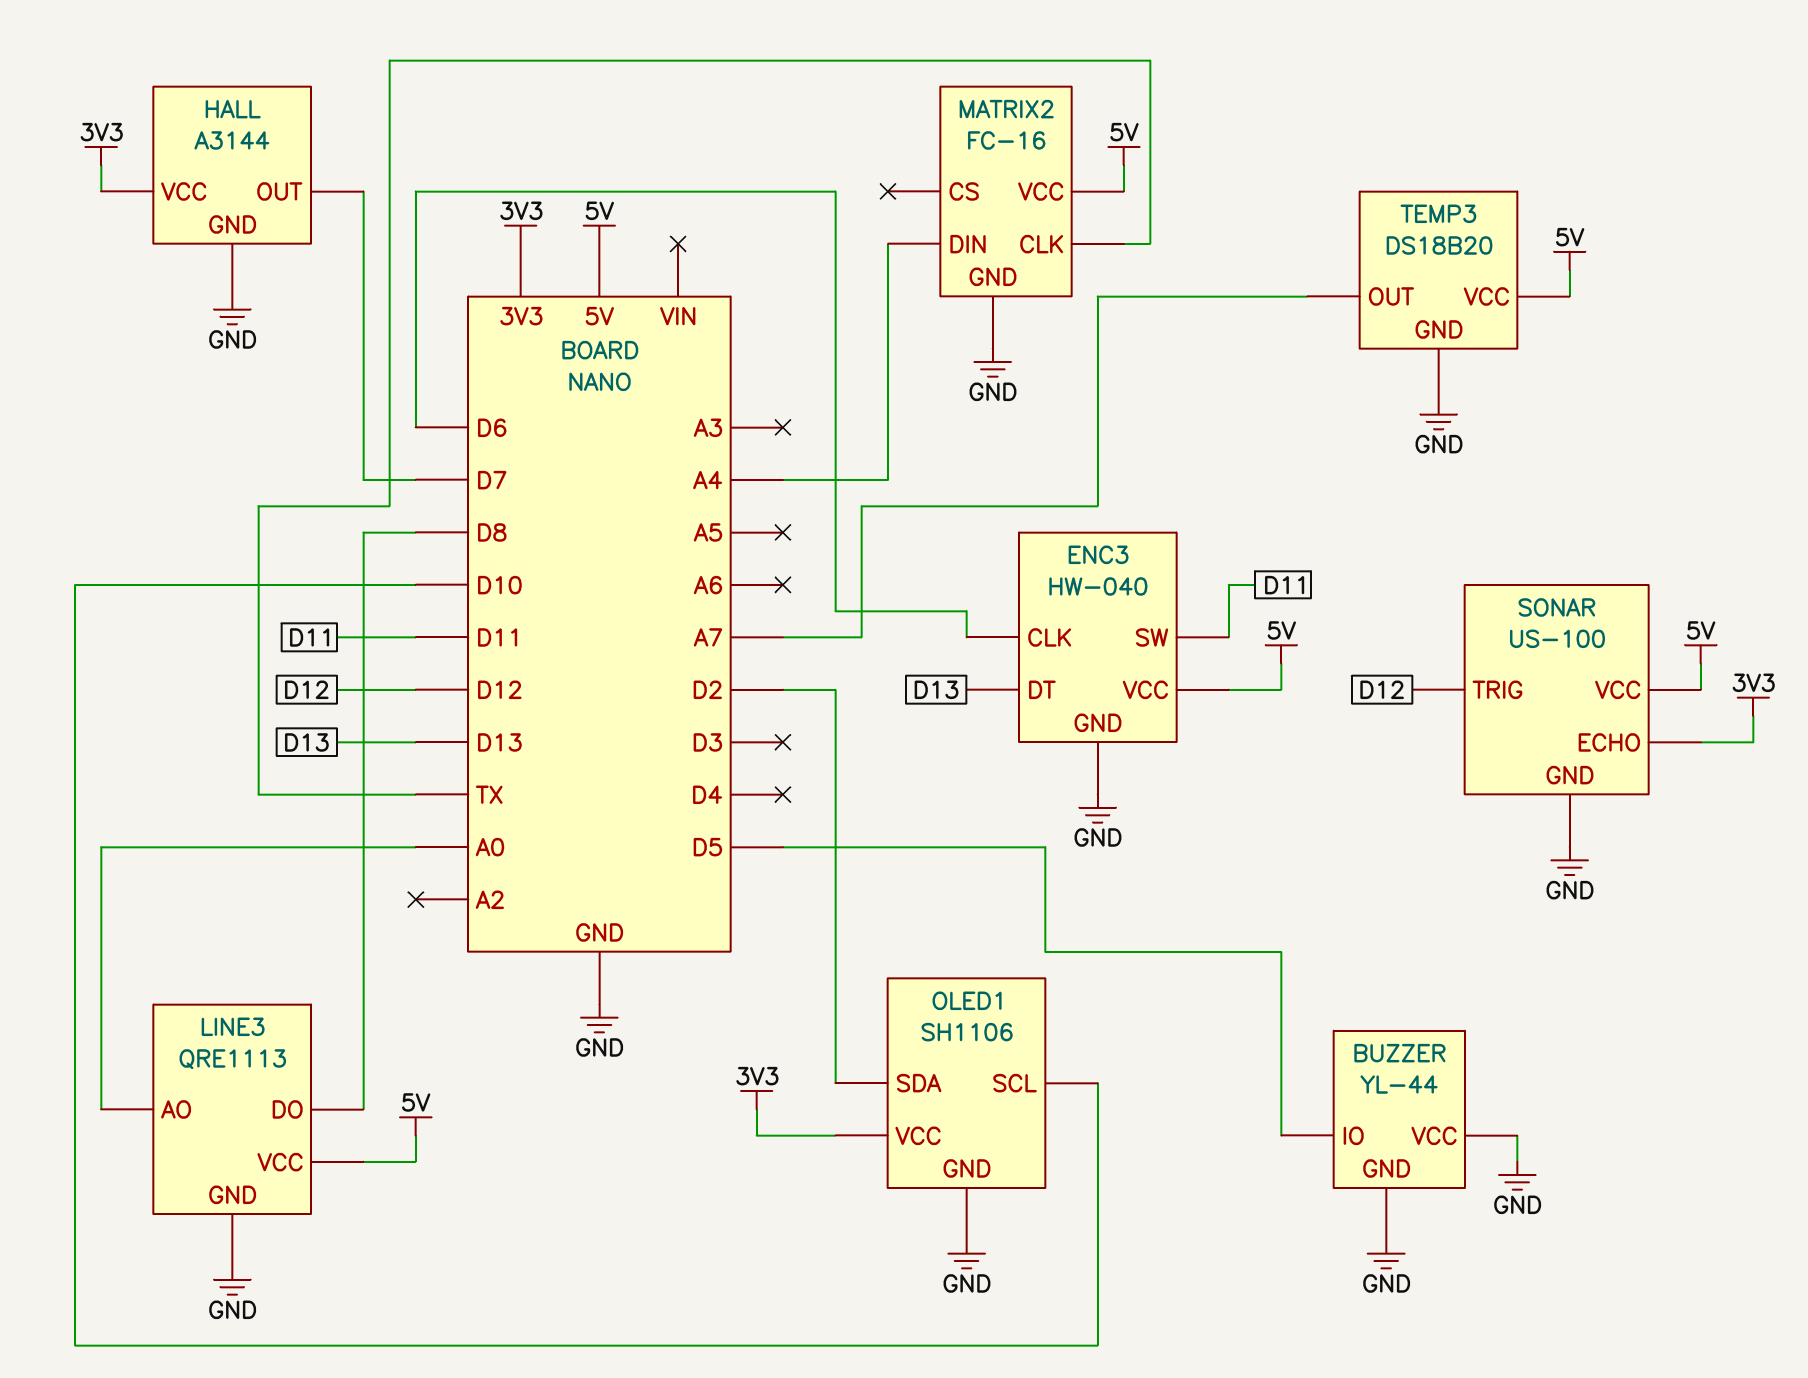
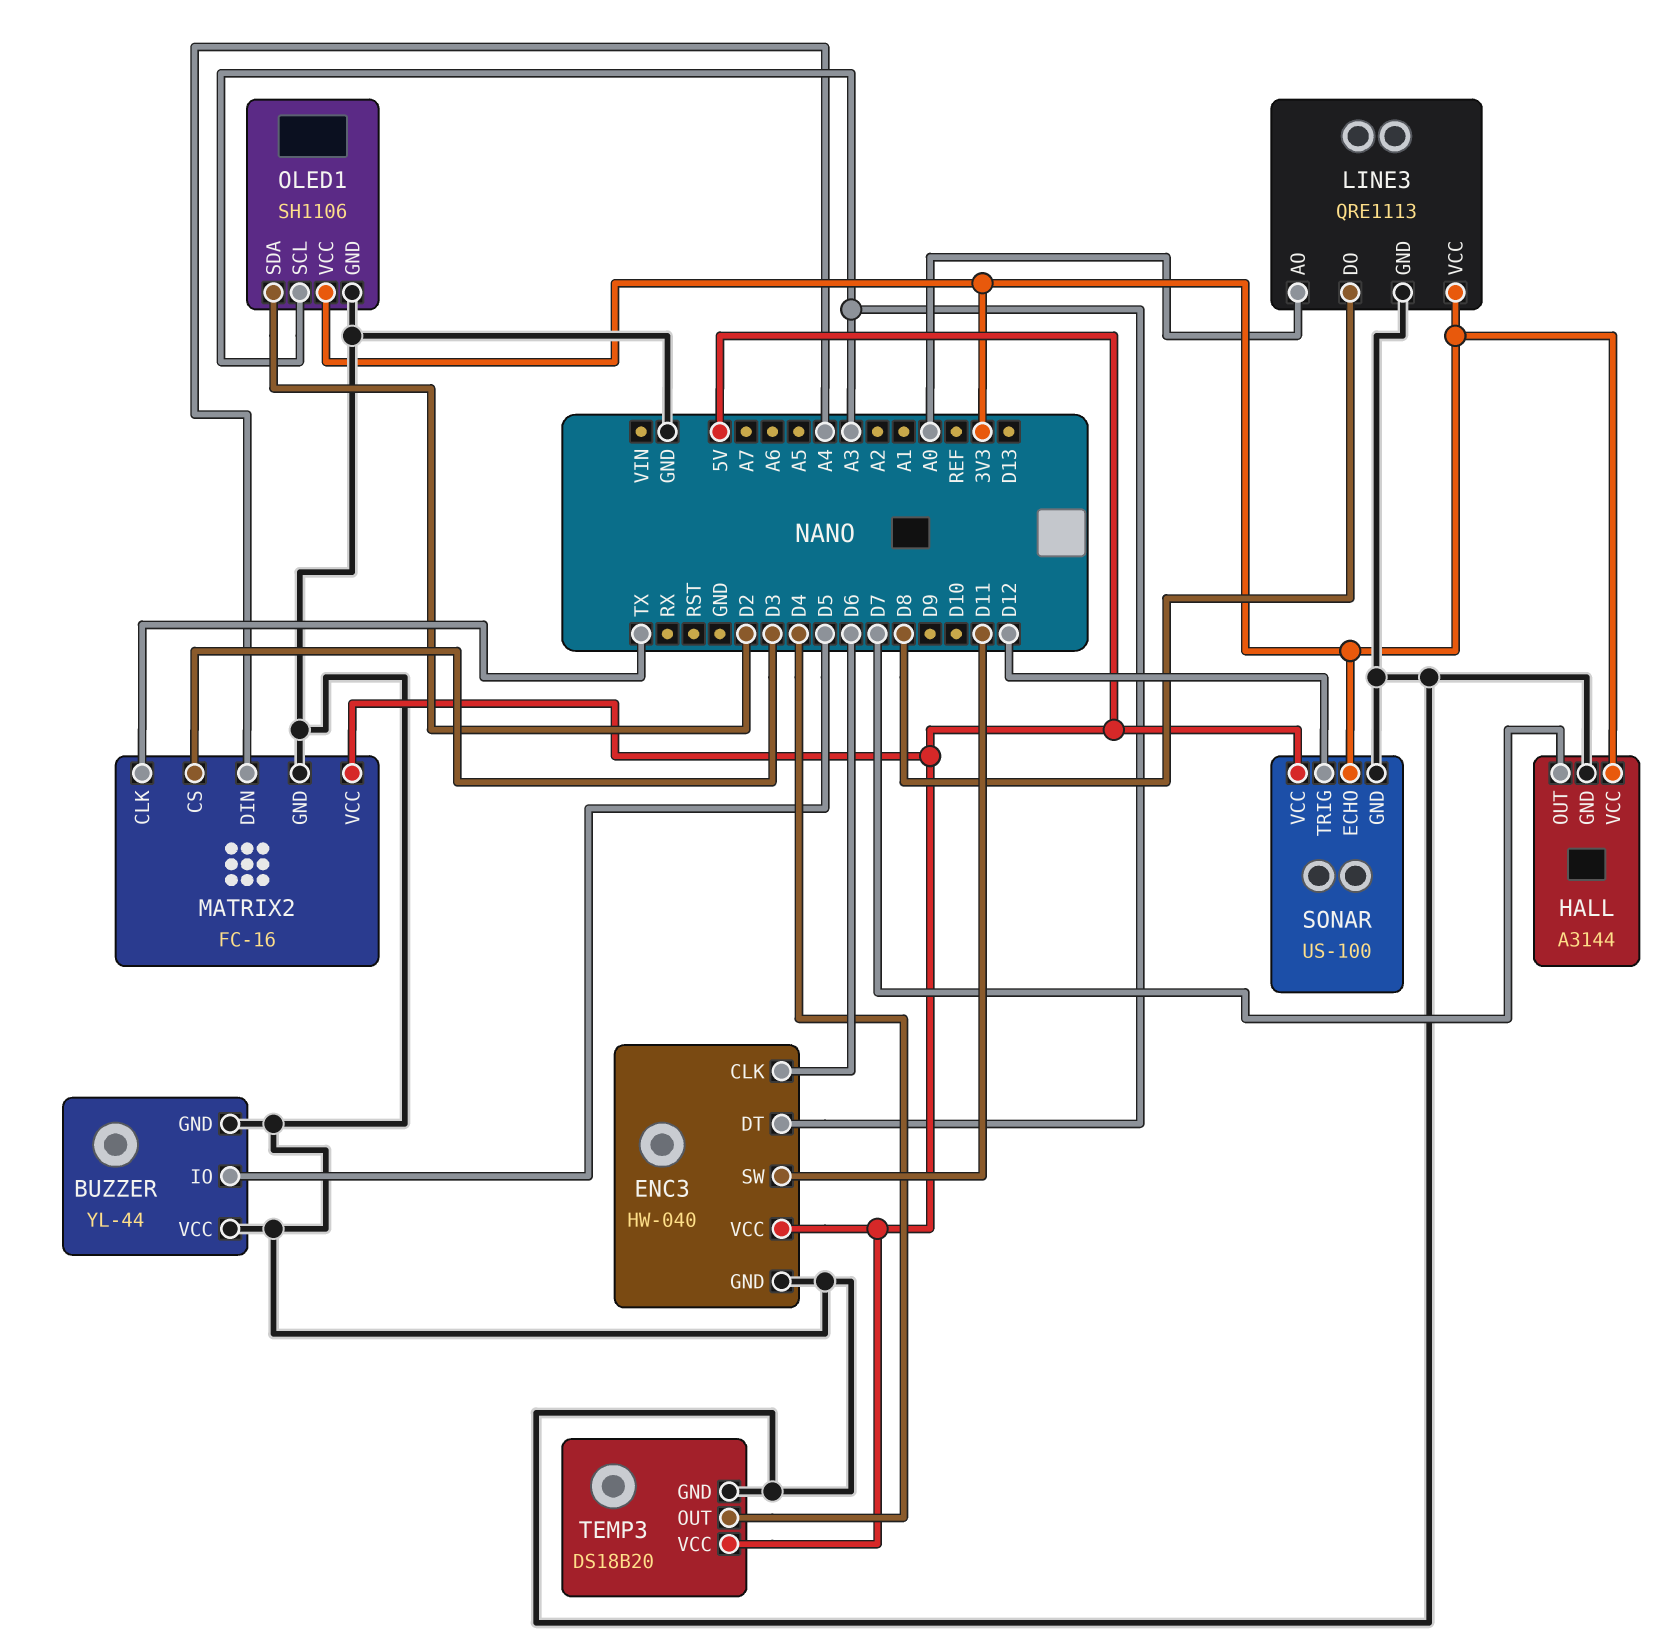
ENC3 pin DT: D13 -> A3
LINE3 pin VCC: 5V -> 3V3
MATRIX2 pin CS: none -> D3
OLED1 pin SCL: D10 -> A3
TEMP3 pin OUT: A7 -> D4

